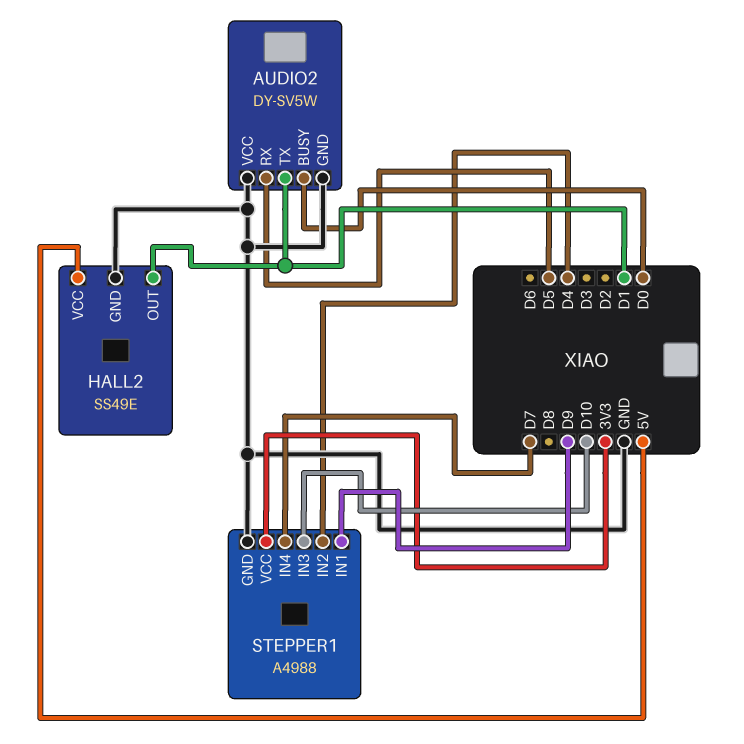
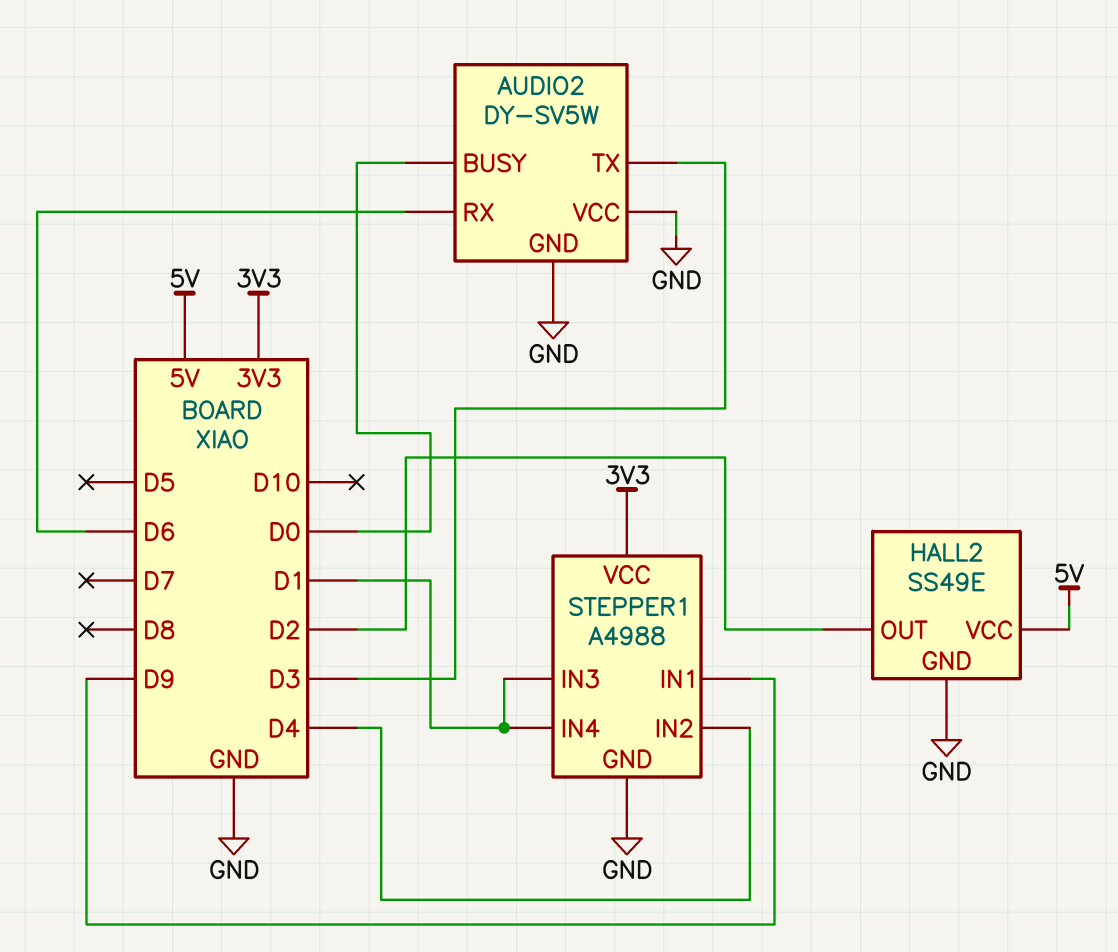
AUDIO2 pin RX: D5 -> D6
AUDIO2 pin TX: D1 -> D3
HALL2 pin OUT: D1 -> D2
STEPPER1 pin IN3: D10 -> D1
STEPPER1 pin IN4: D7 -> D1

